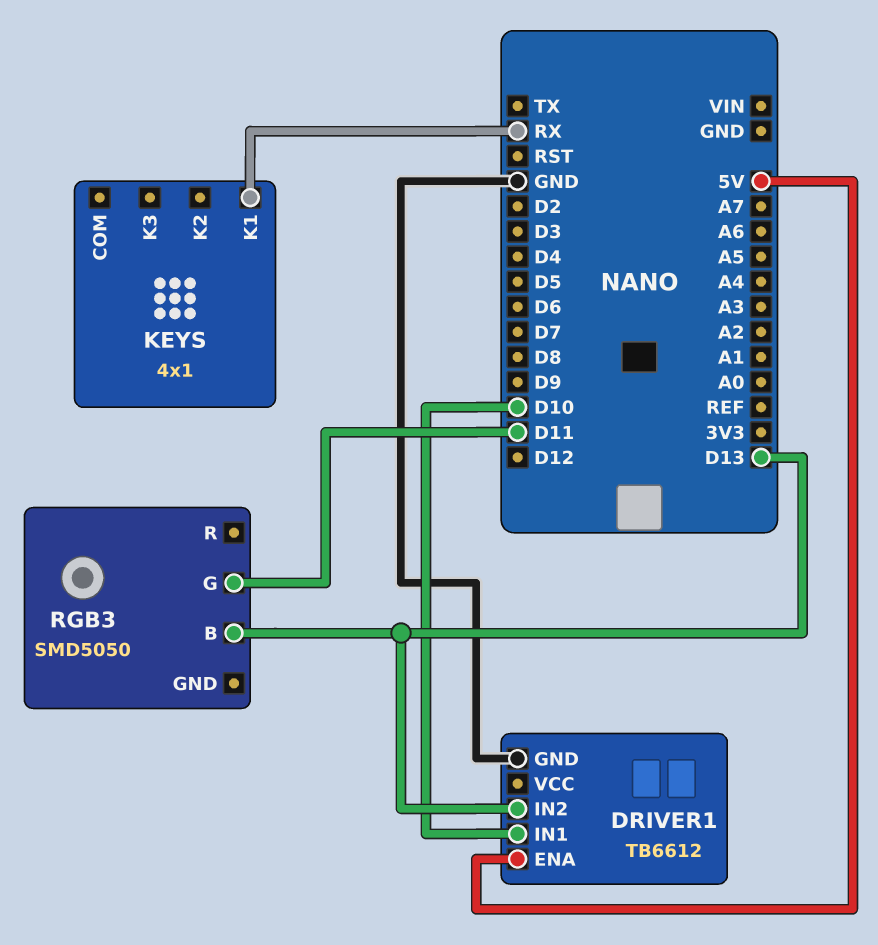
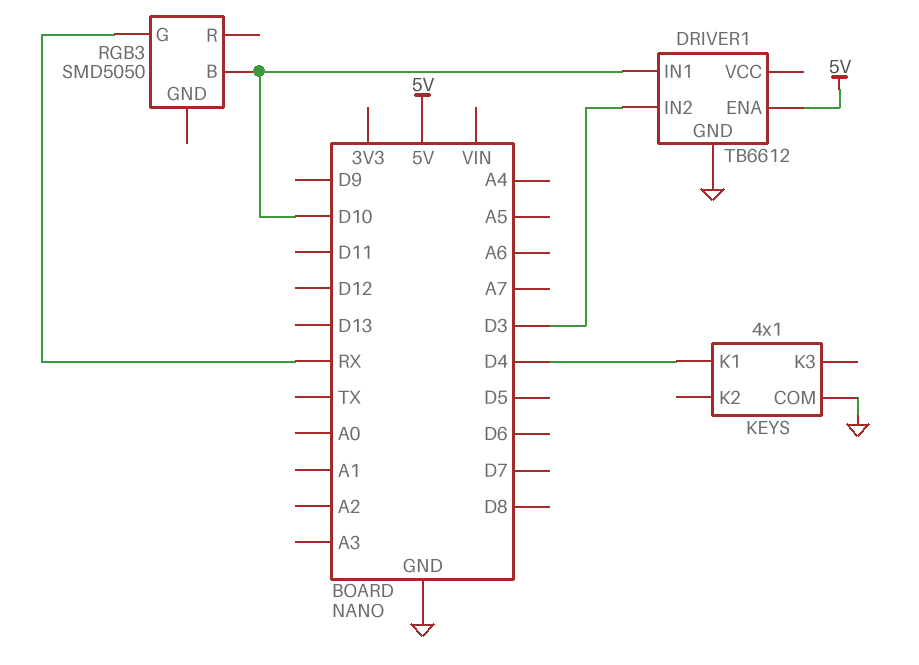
DRIVER1 pin IN2: D13 -> D3
KEYS pin COM: none -> GND
KEYS pin K1: RX -> D4
RGB3 pin B: D13 -> D10
RGB3 pin G: D11 -> RX

